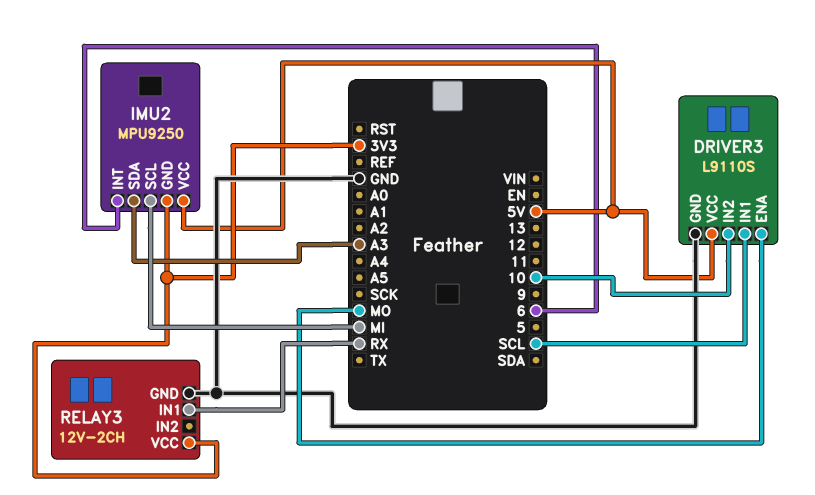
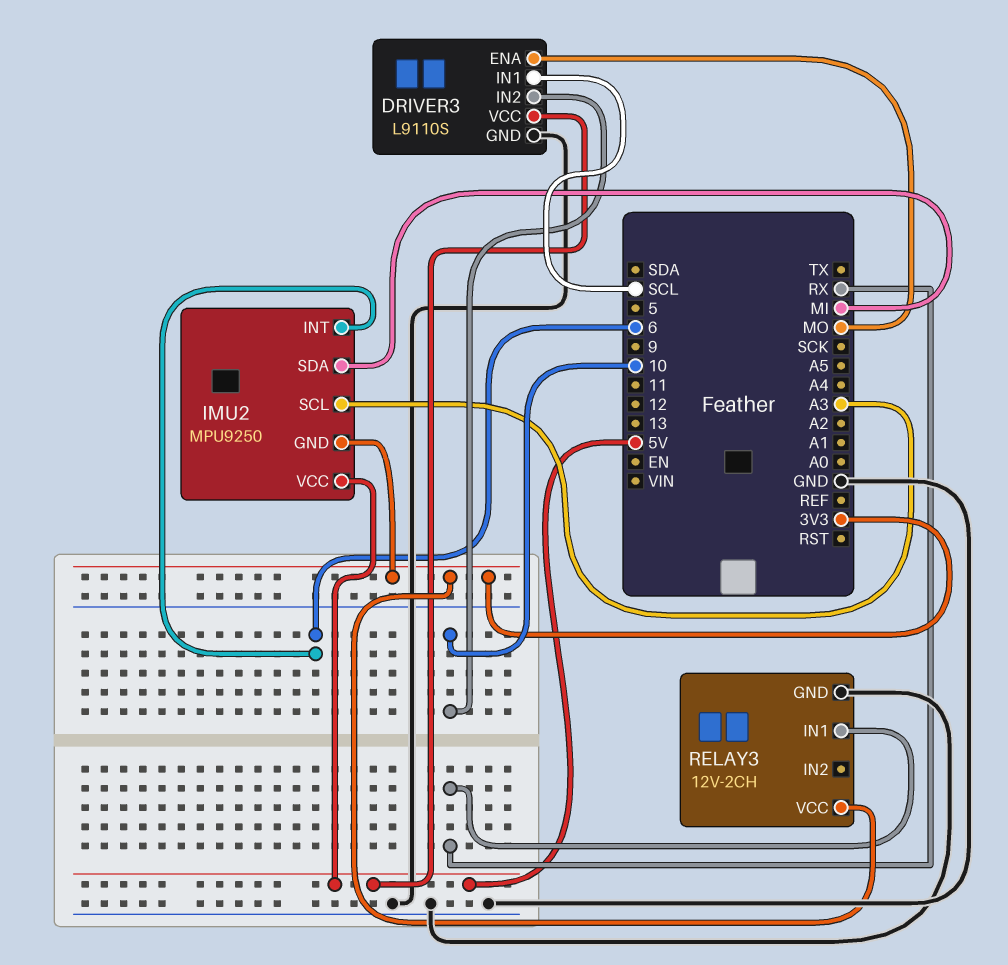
IMU2 pin SCL: MI -> A3
IMU2 pin SDA: A3 -> MI

